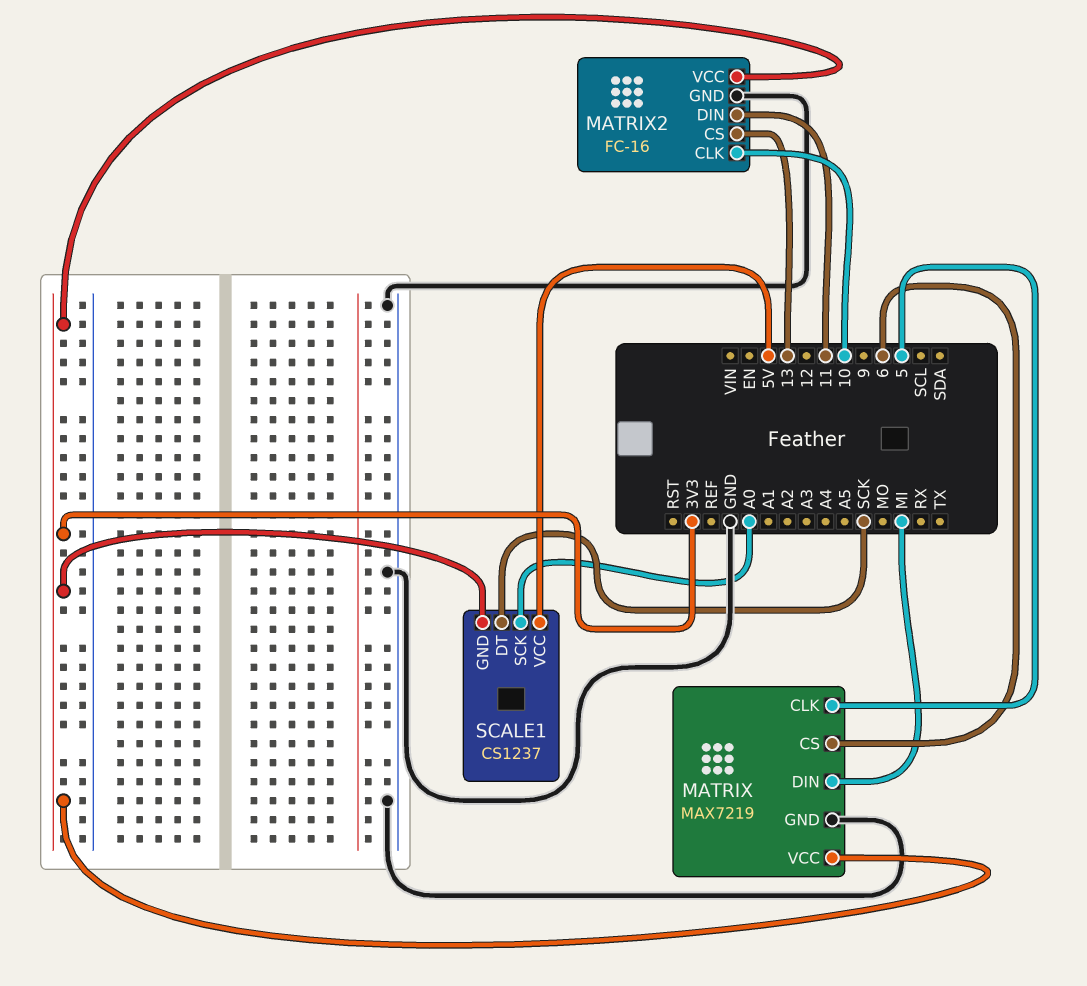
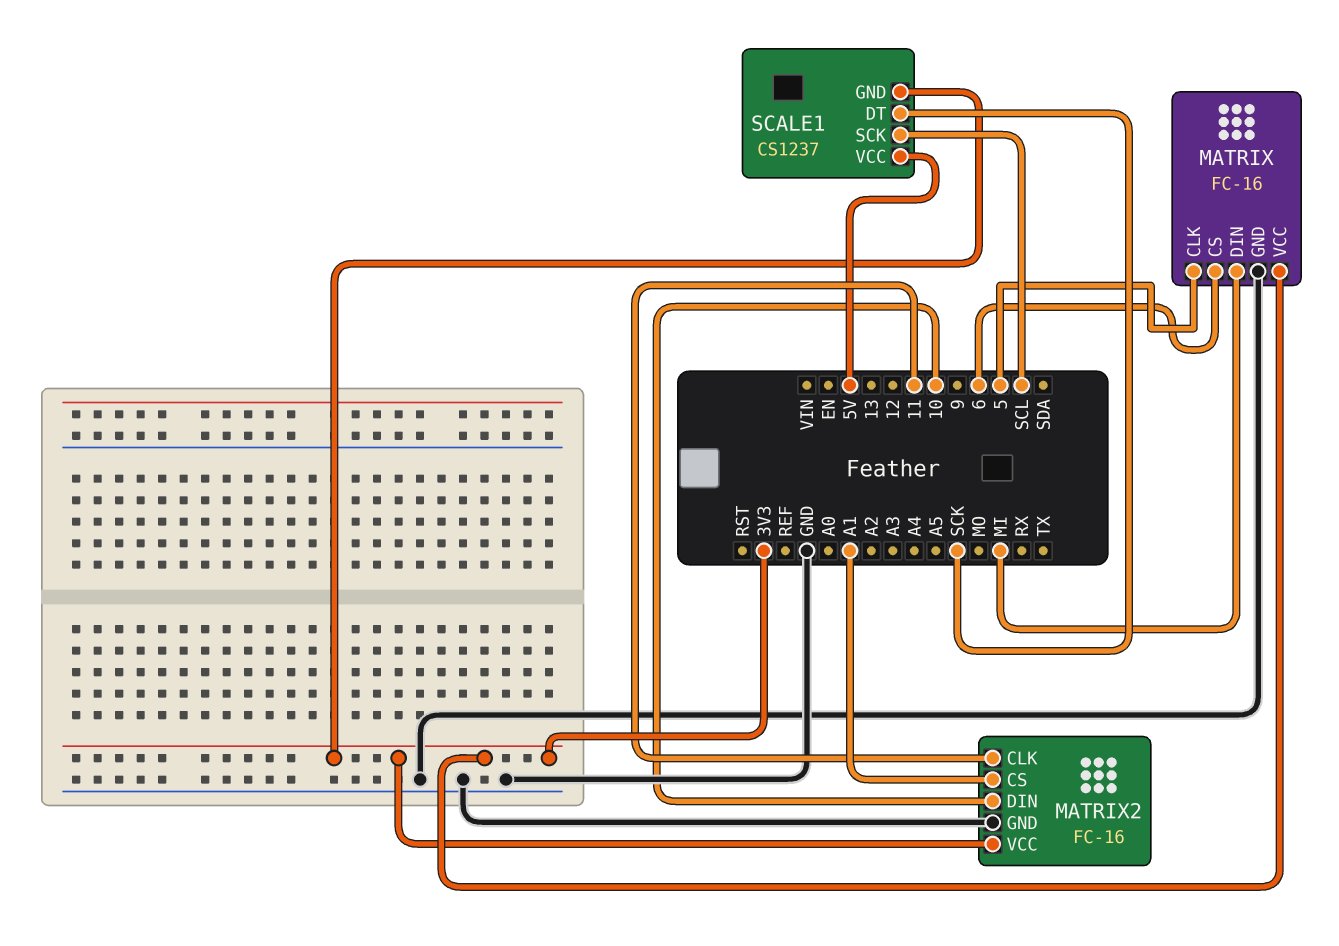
MATRIX: MAX7219 -> FC-16
MATRIX2 pin CLK: 10 -> 11
MATRIX2 pin CS: 13 -> A1
MATRIX2 pin DIN: 11 -> 10
SCALE1 pin SCK: A0 -> SCL

